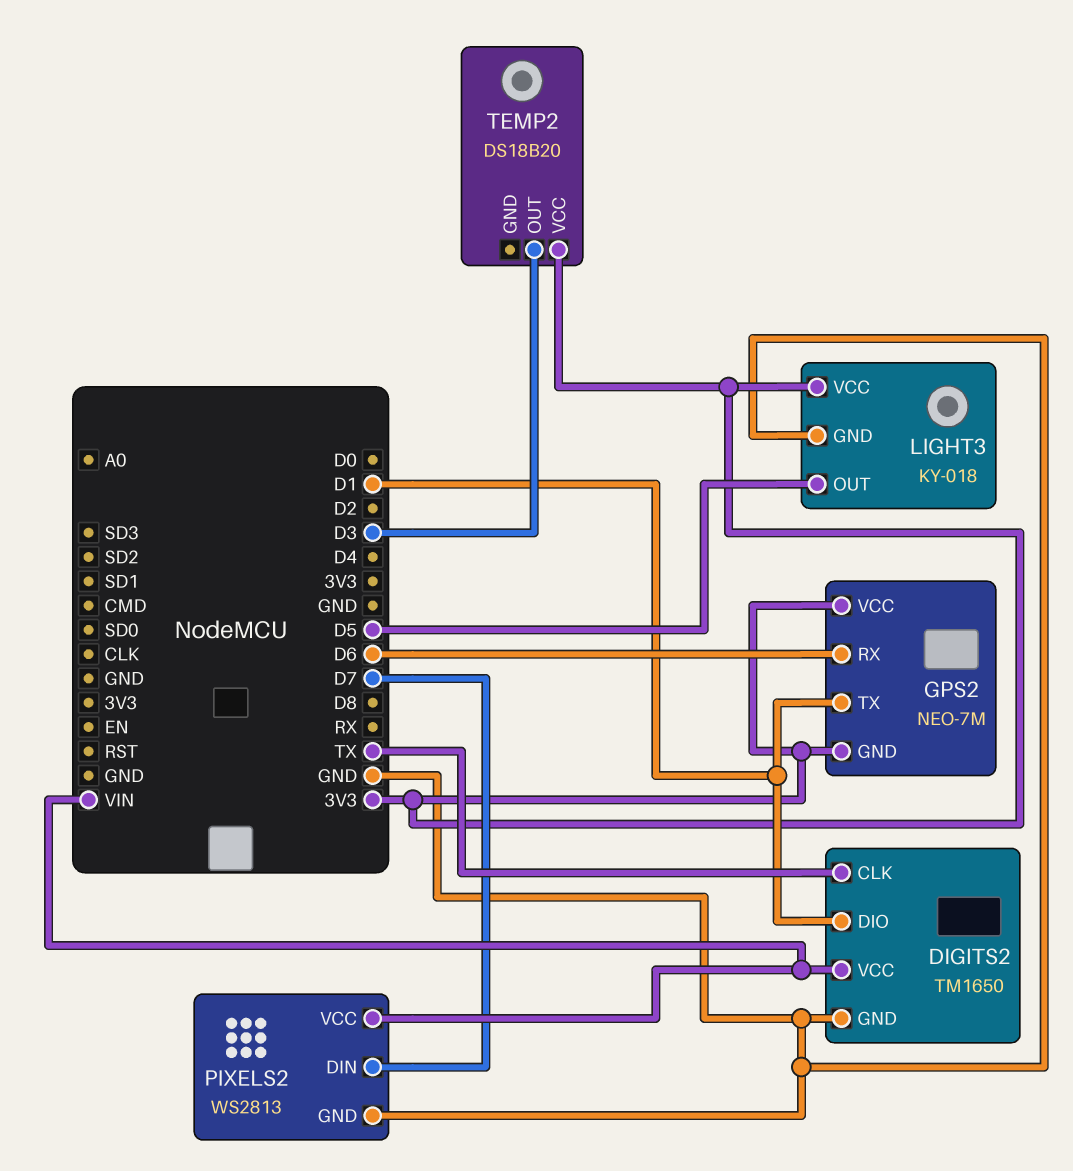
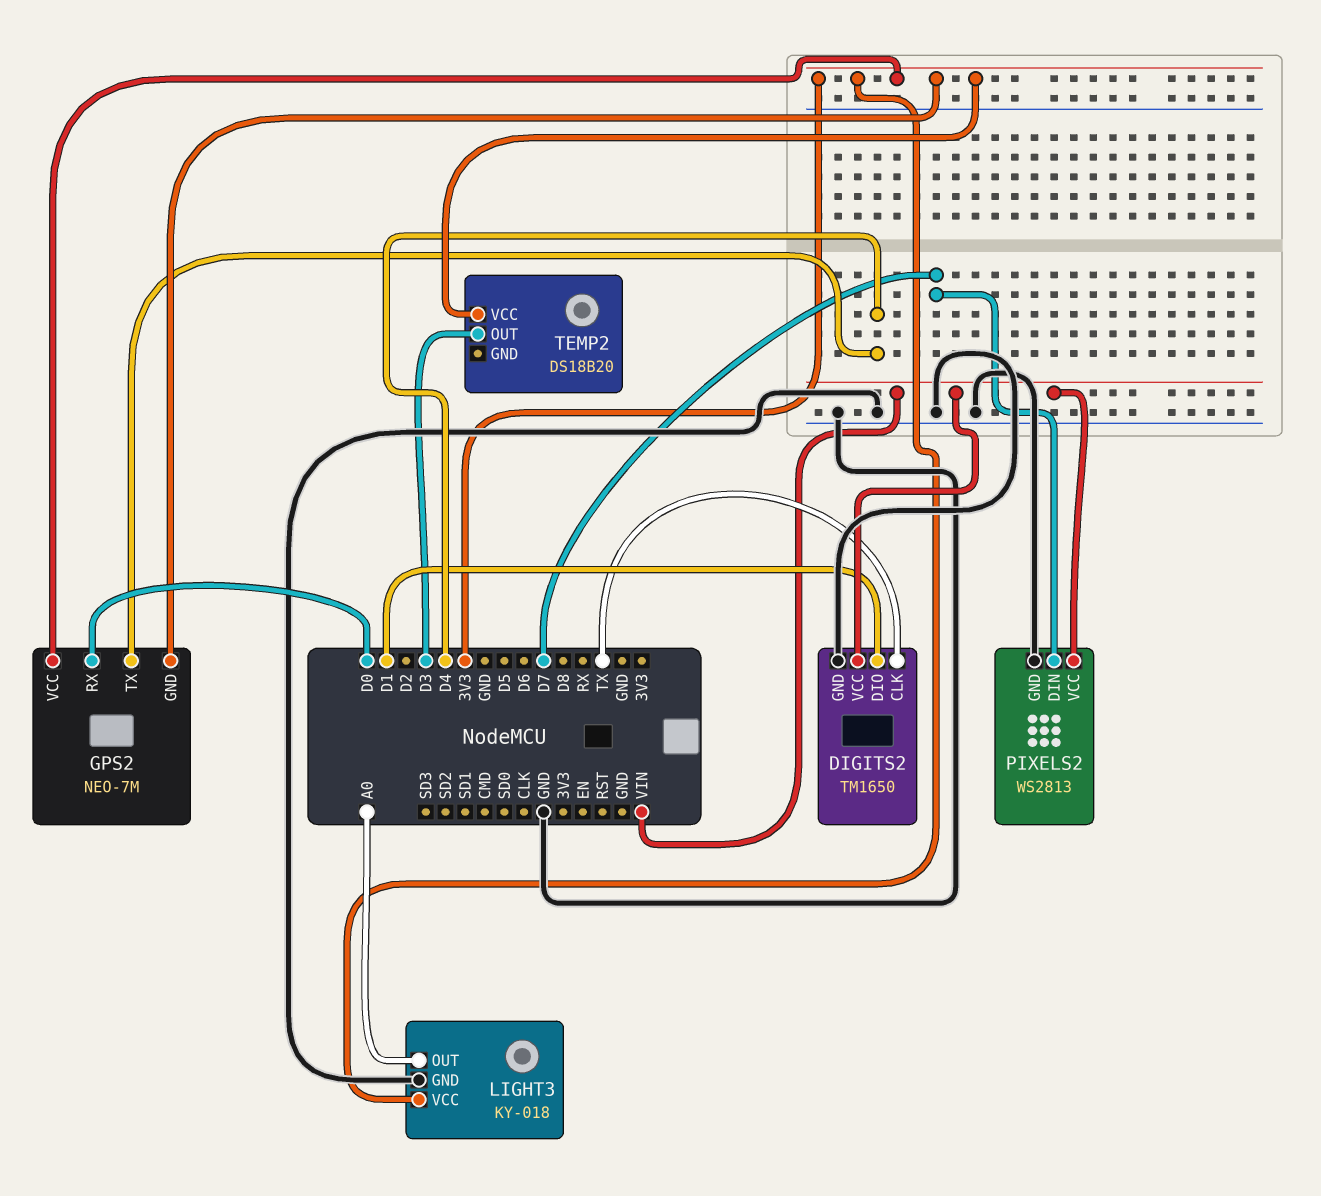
GPS2 pin RX: D6 -> D0
GPS2 pin TX: D1 -> D4
LIGHT3 pin OUT: D5 -> A0

